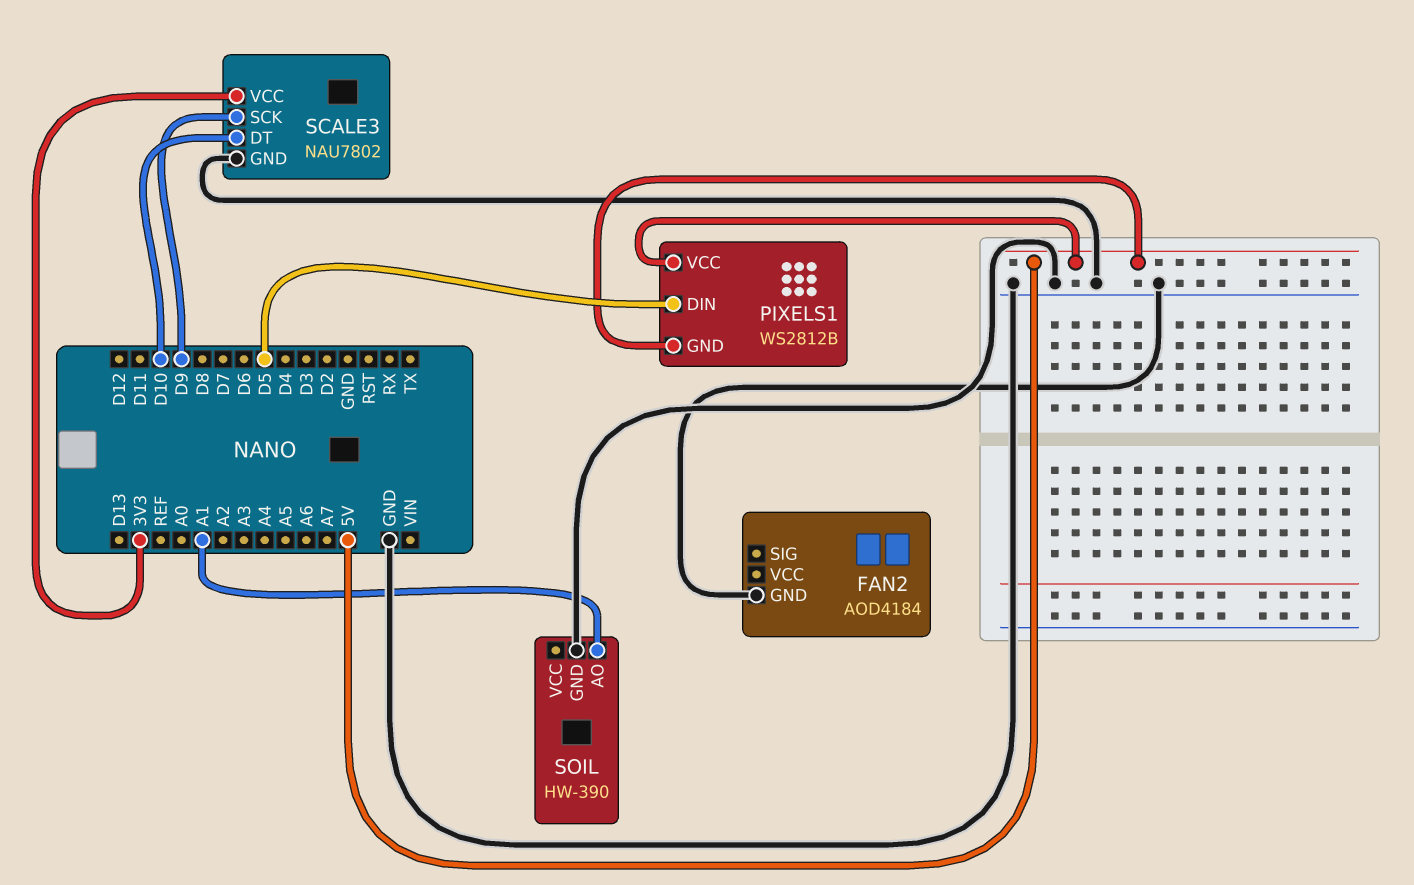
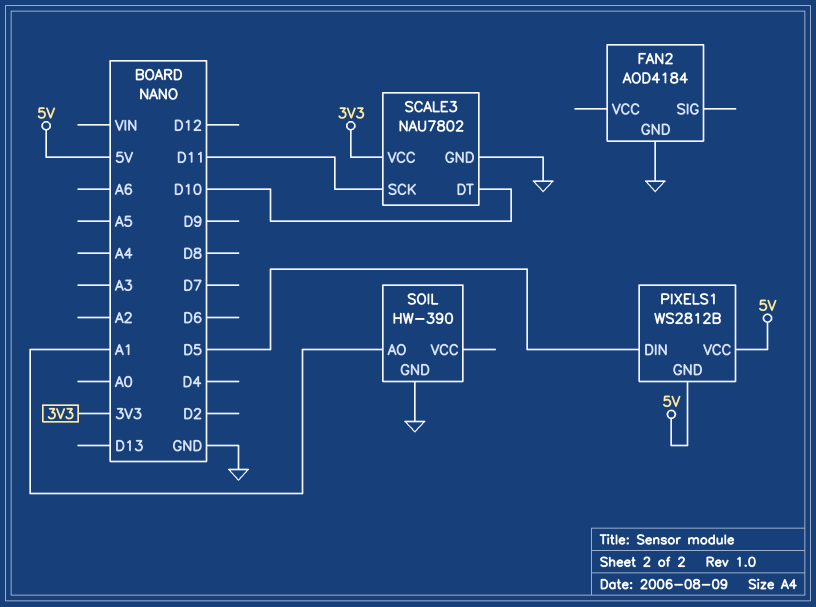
SCALE3 pin SCK: D9 -> D11

